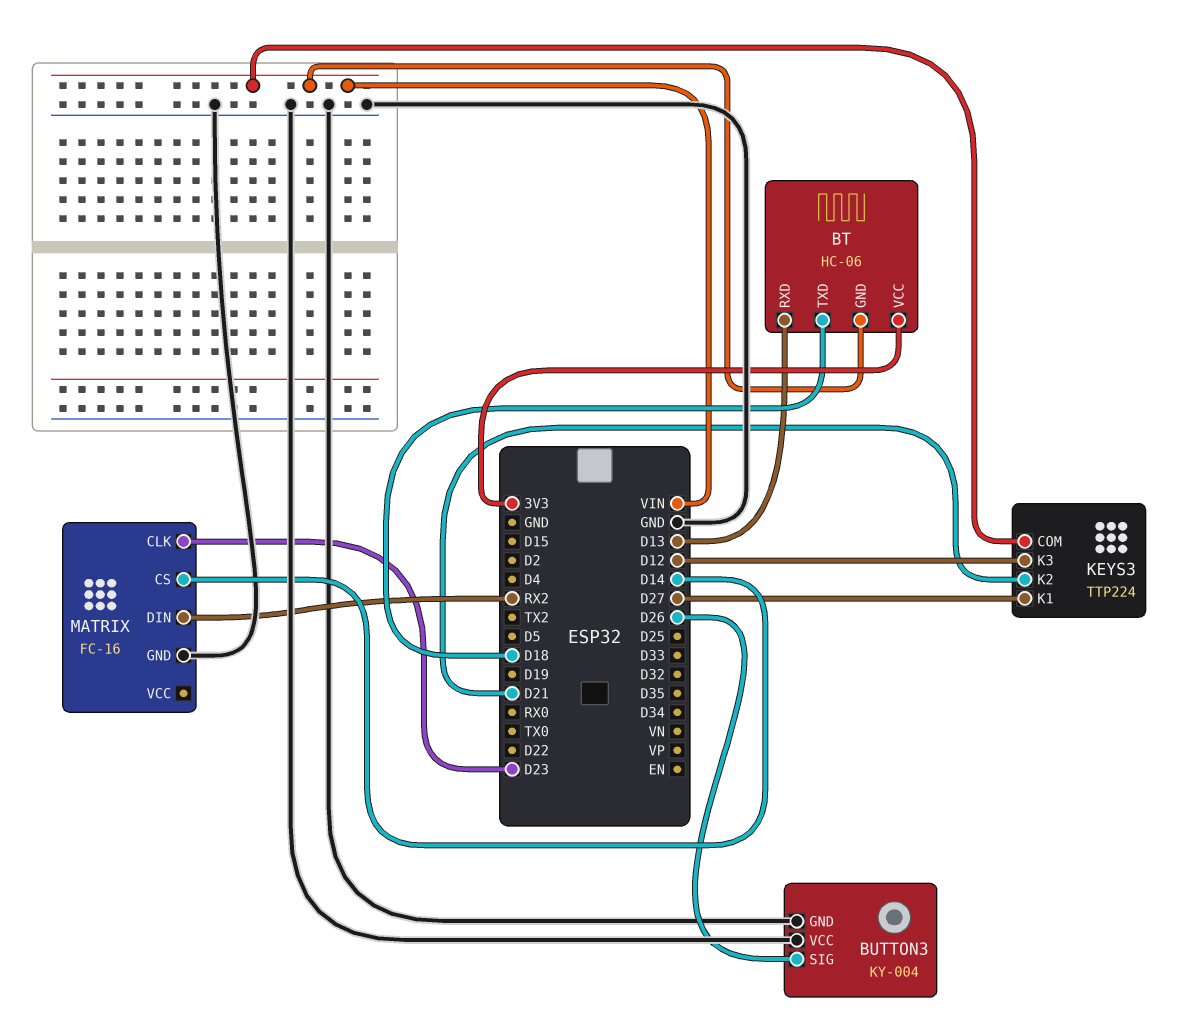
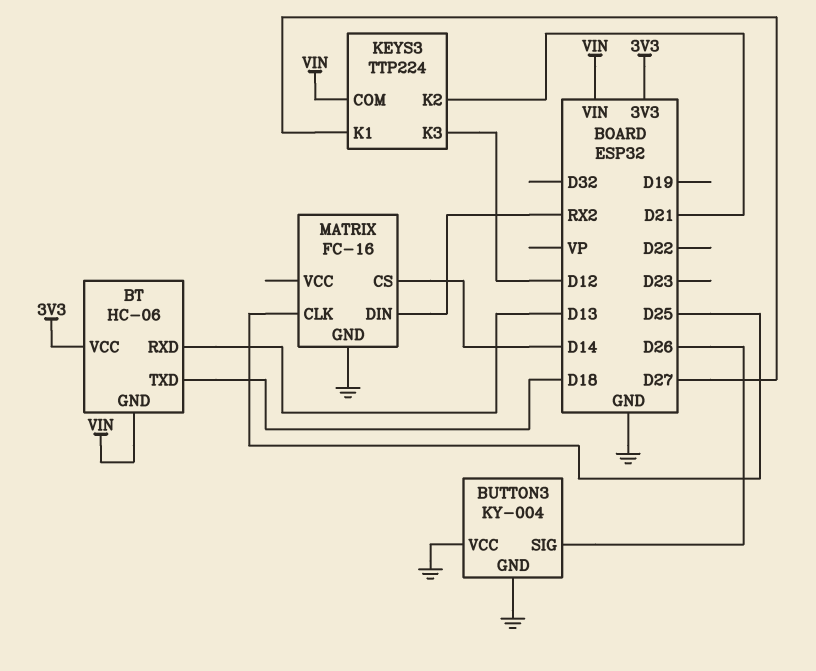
MATRIX pin CLK: D23 -> D25

